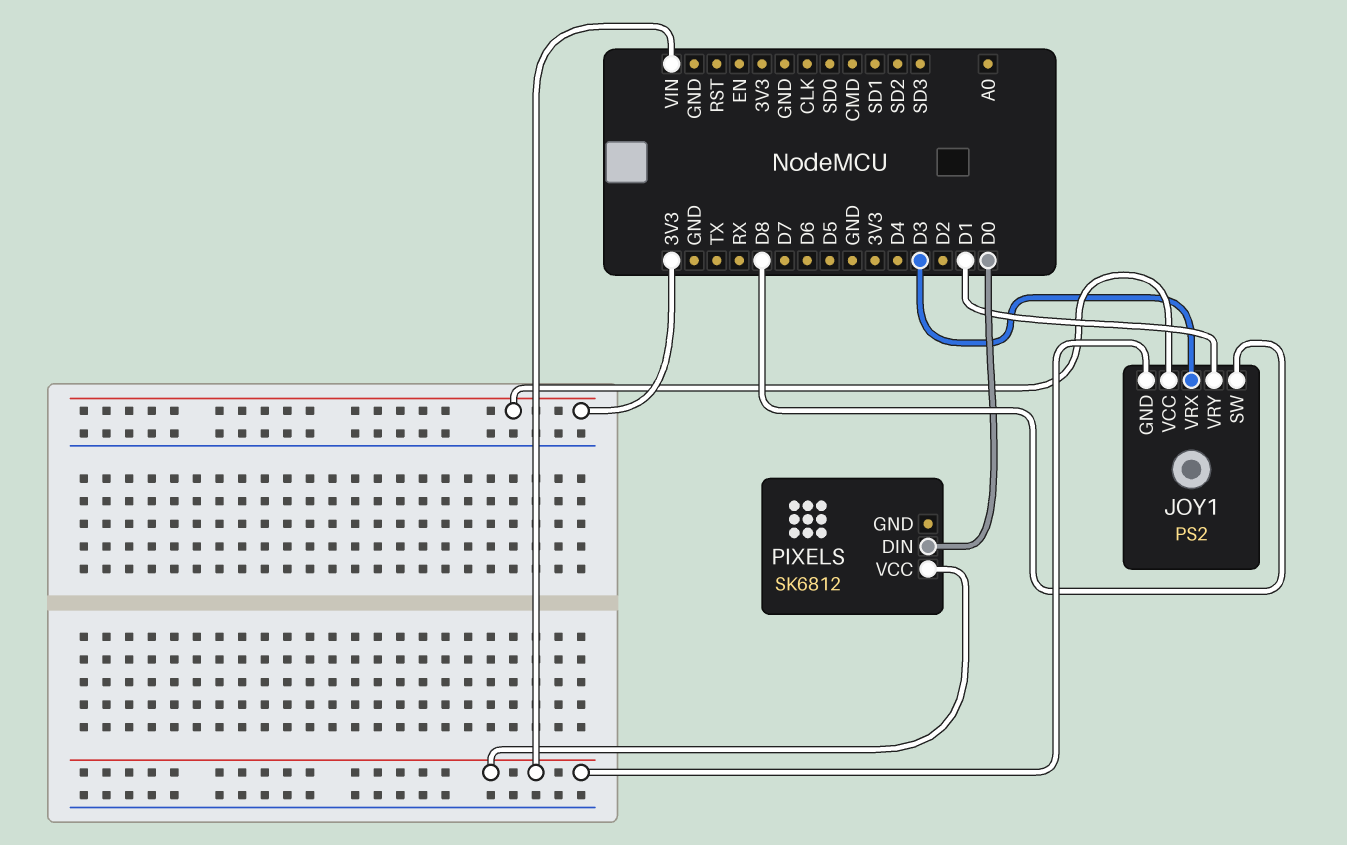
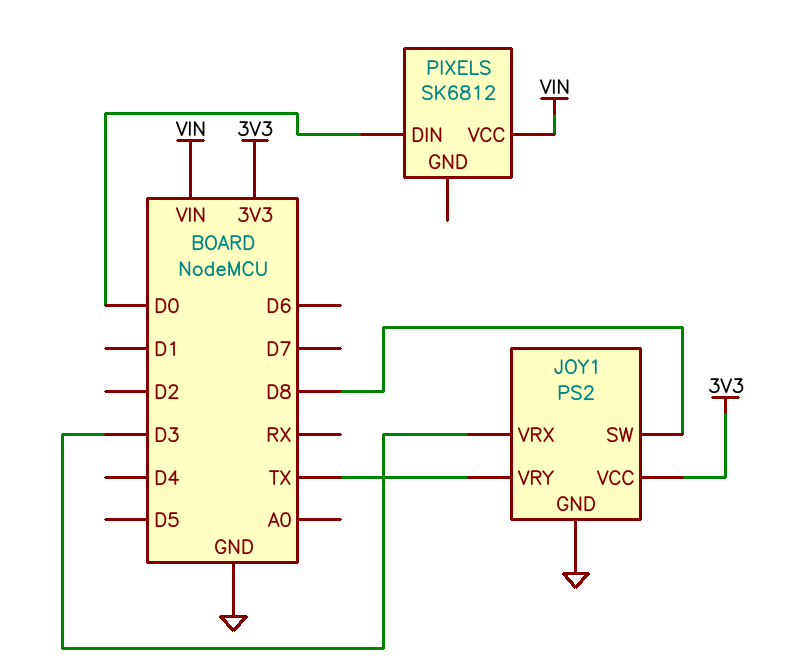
JOY1 pin GND: VIN -> GND
JOY1 pin VRY: D1 -> TX

